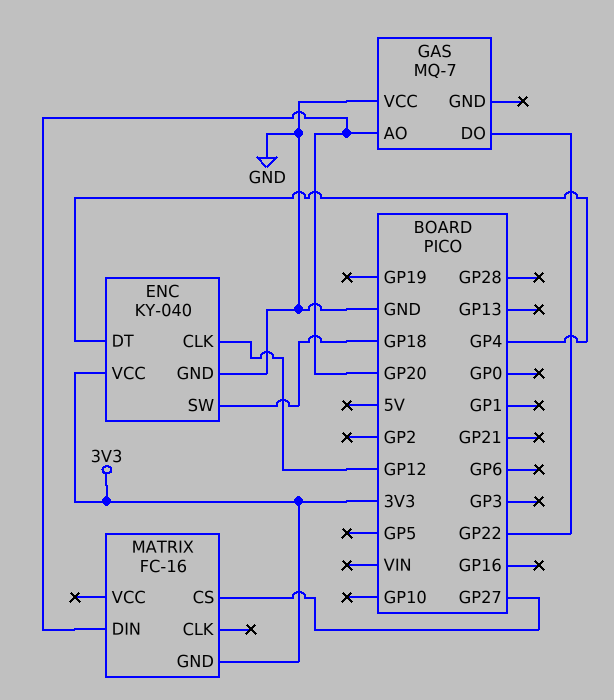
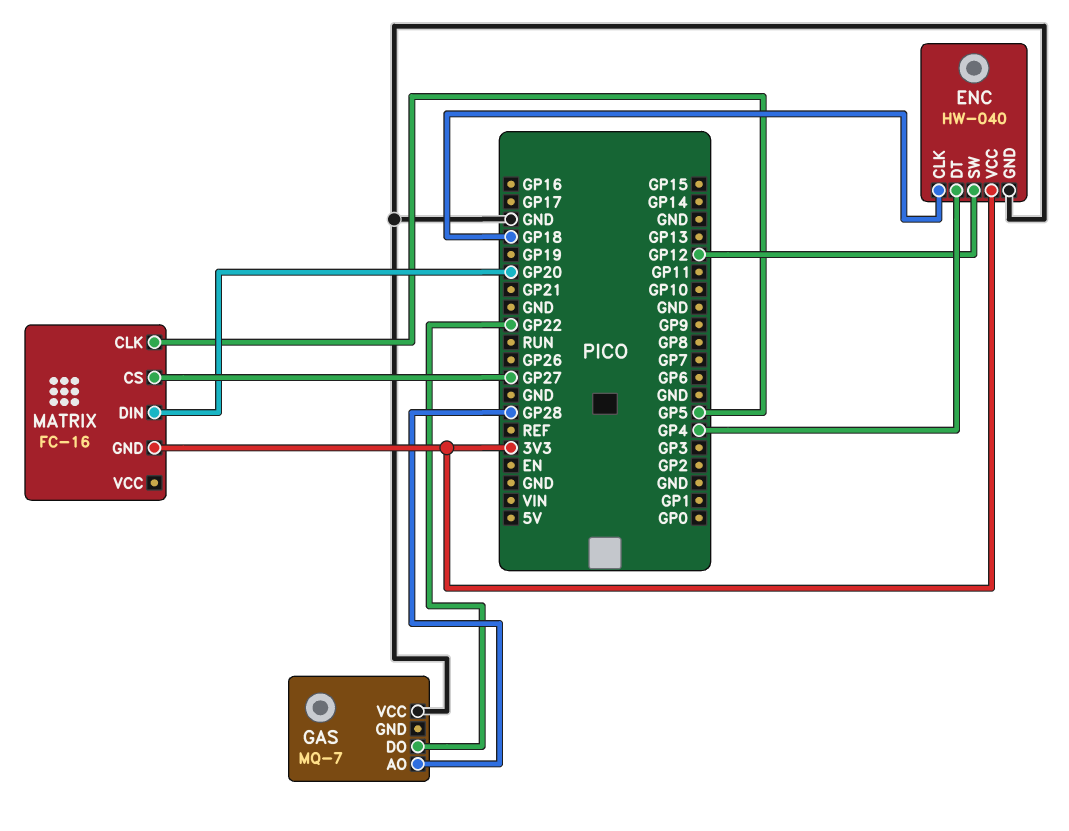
ENC: KY-040 -> HW-040
ENC pin CLK: GP12 -> GP18
ENC pin SW: GP18 -> GP12
GAS pin AO: GP20 -> GP28
MATRIX pin CLK: none -> GP5

